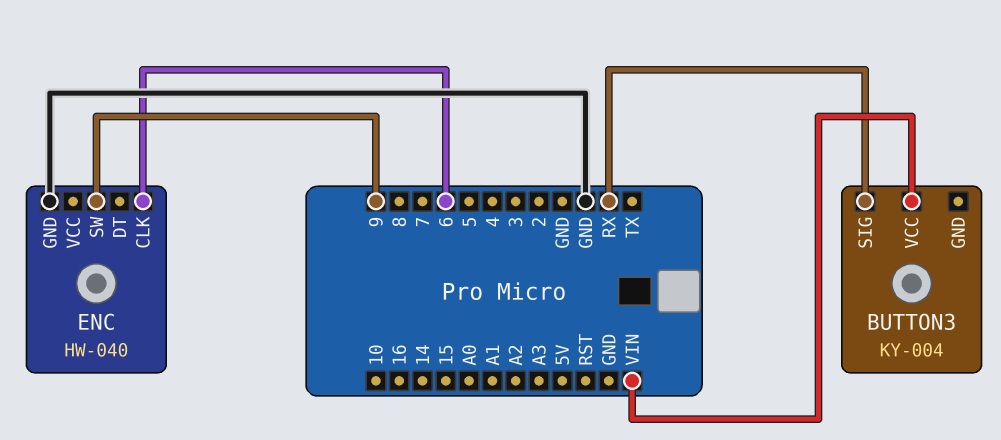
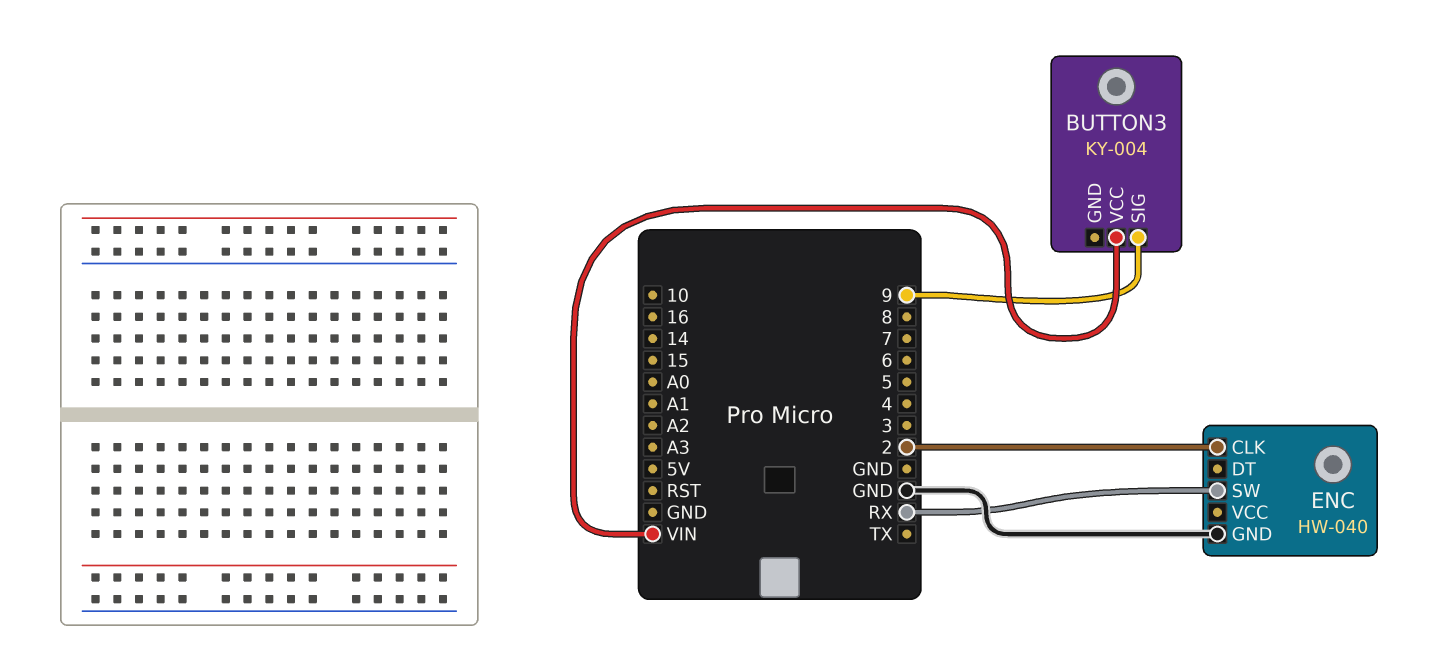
BUTTON3 pin SIG: RX -> 9
ENC pin CLK: 6 -> 2
ENC pin SW: 9 -> RX

